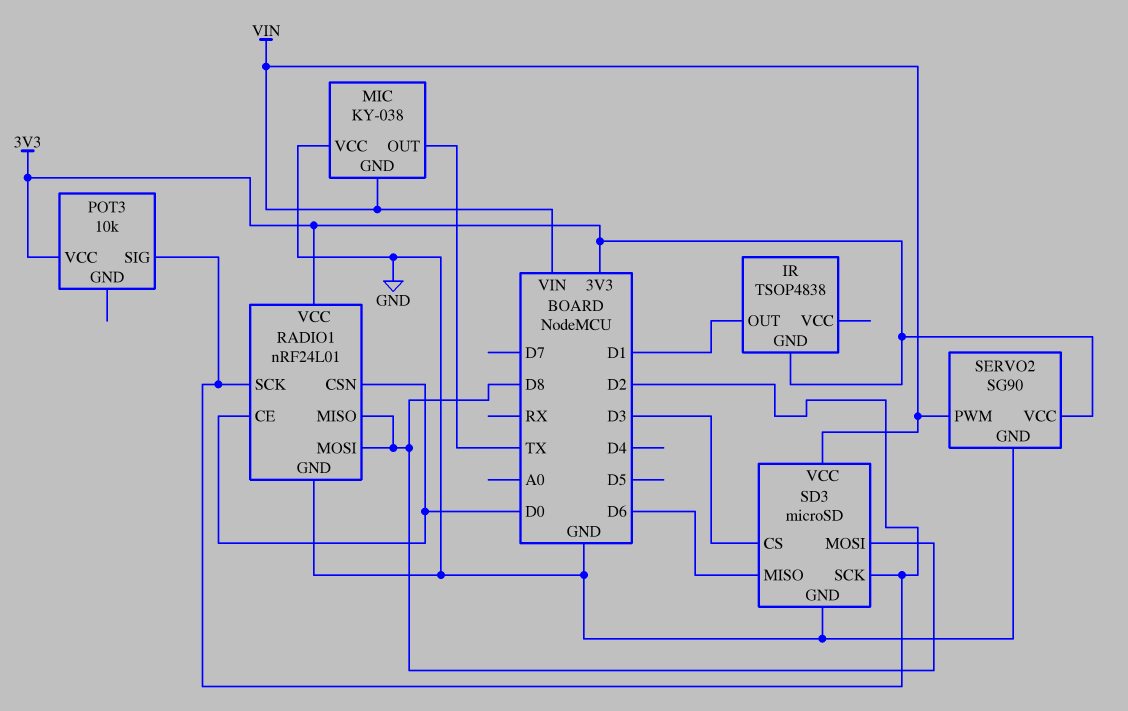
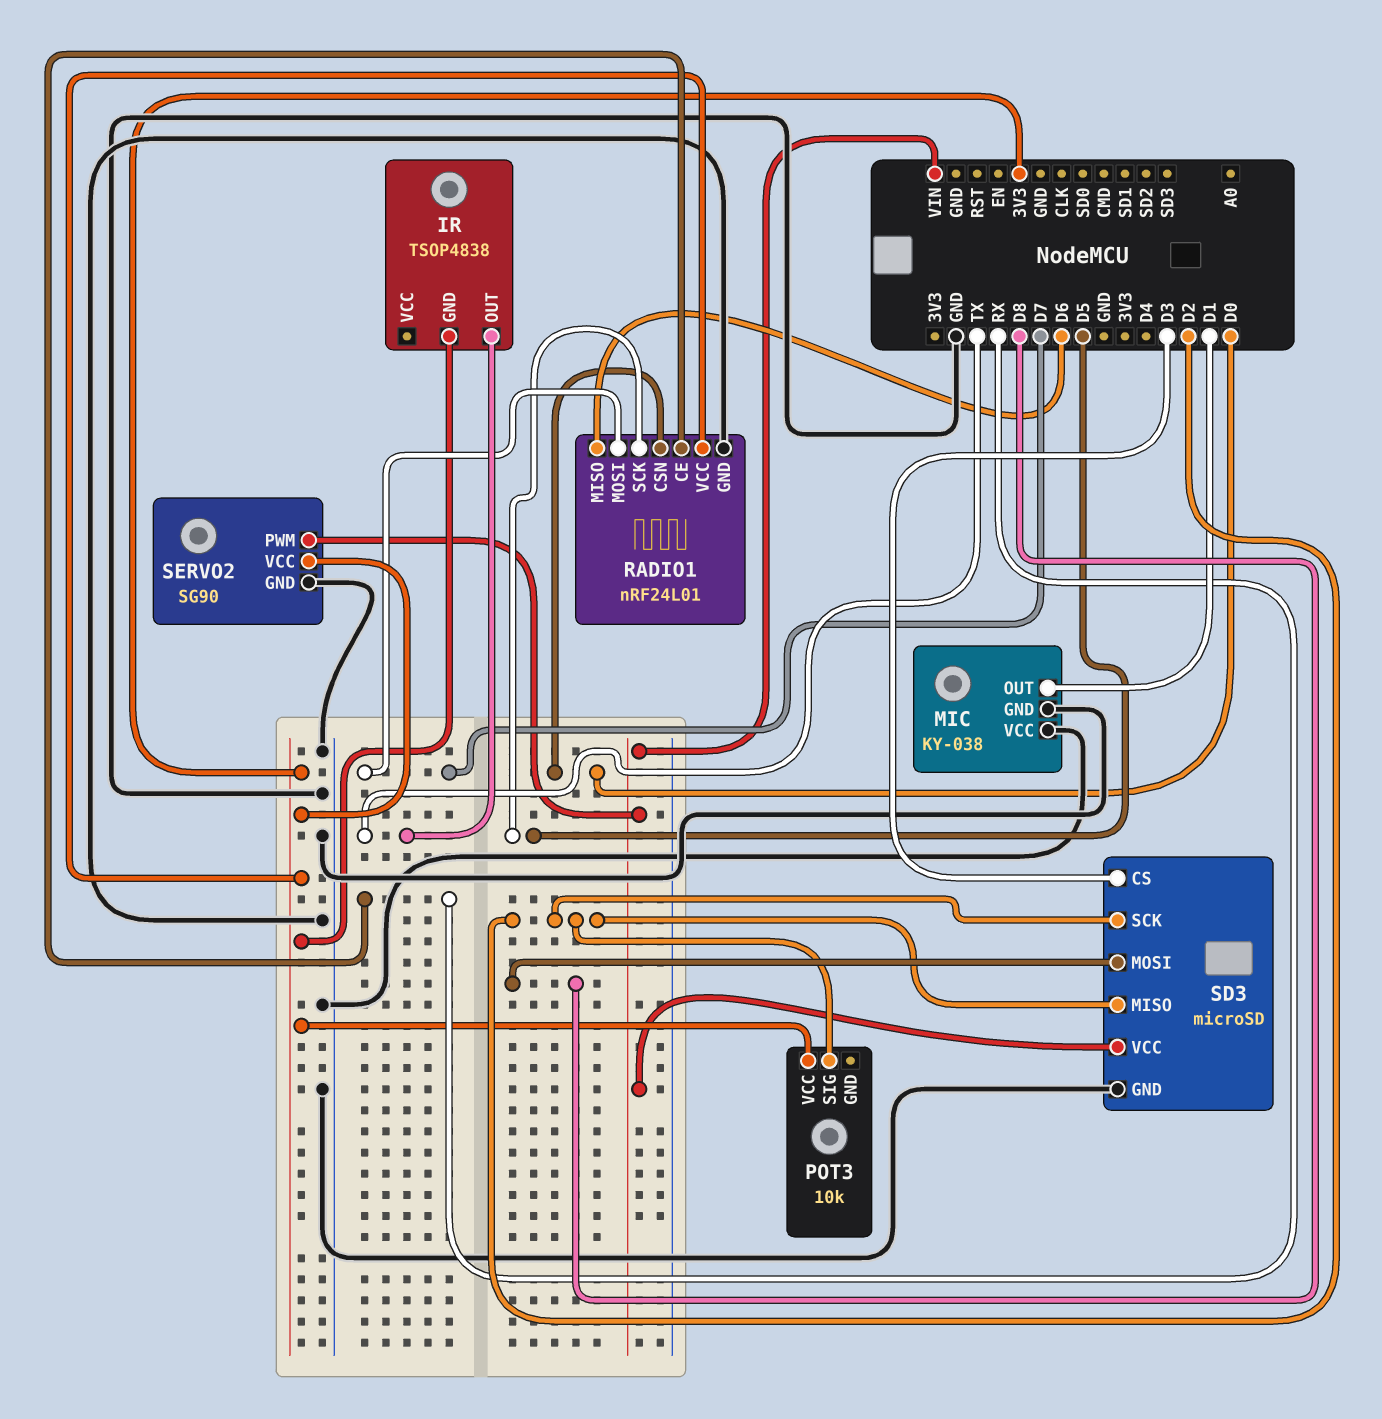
IR pin OUT: D1 -> TX
MIC pin GND: VIN -> GND
MIC pin OUT: TX -> D1
RADIO1 pin CE: D0 -> RX
RADIO1 pin MISO: D8 -> D6
RADIO1 pin MOSI: D8 -> D7
RADIO1 pin SCK: D2 -> D5
SD3 pin MISO: D6 -> D2

